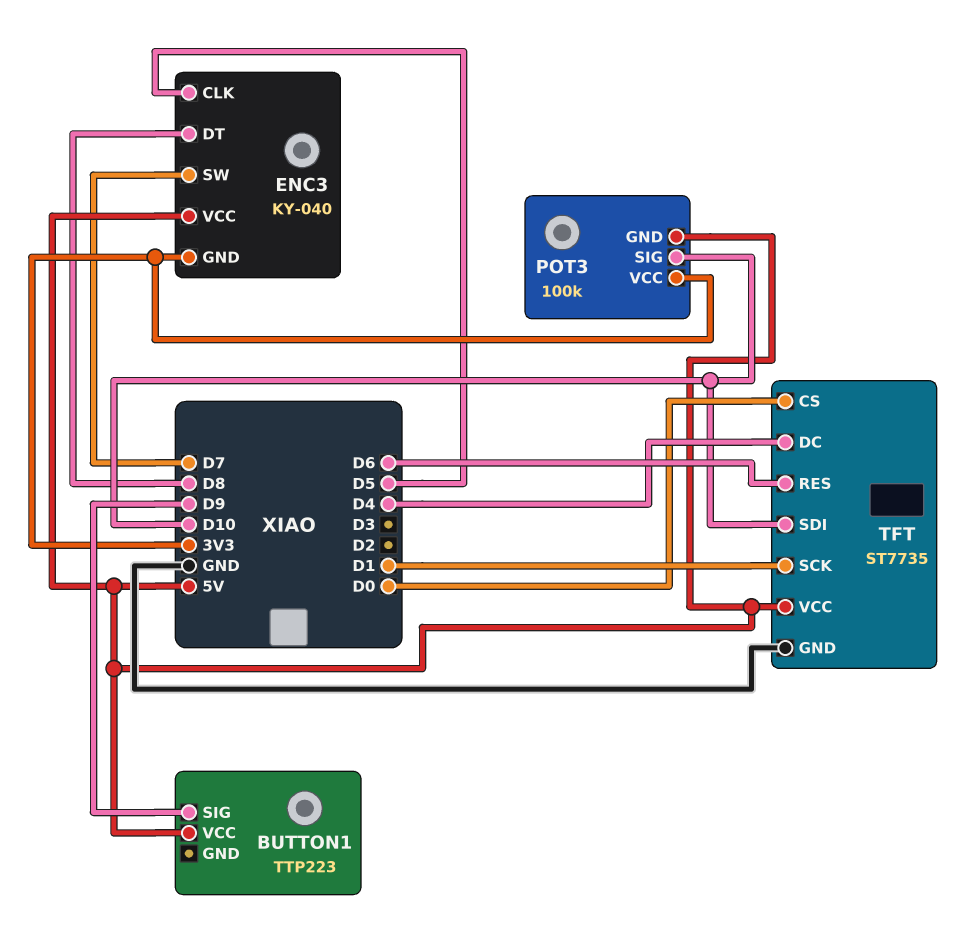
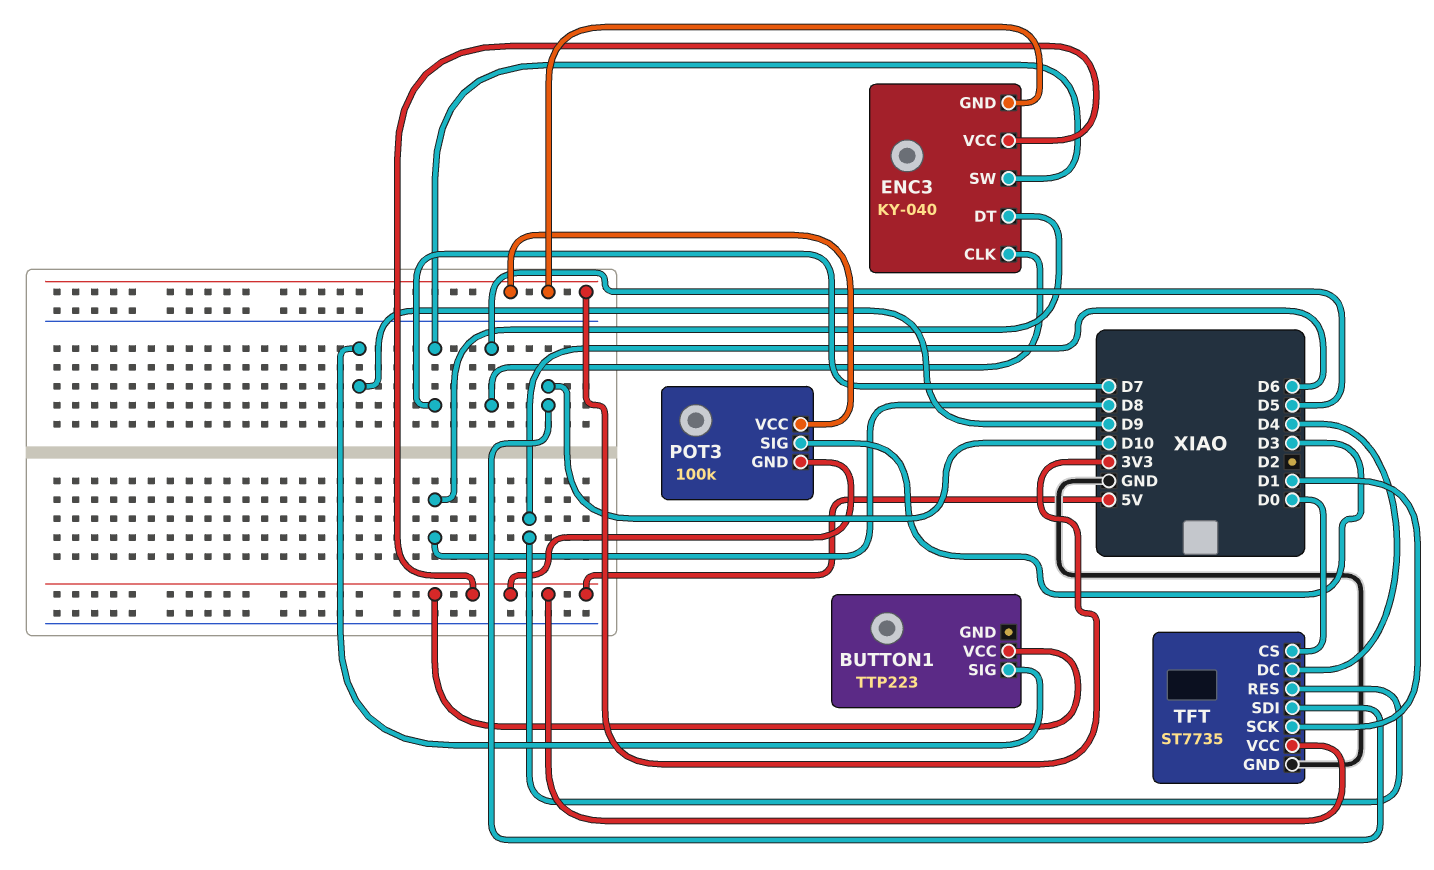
POT3 pin SIG: D10 -> D3

